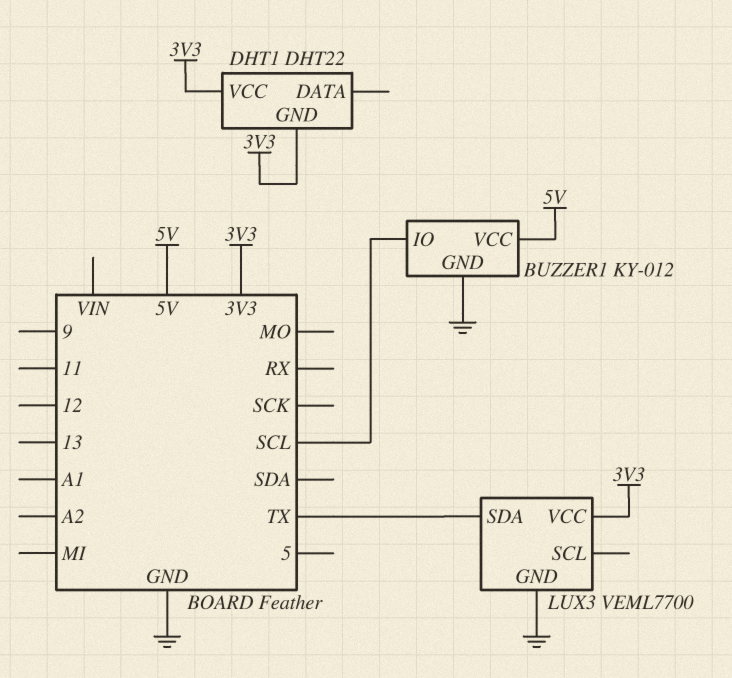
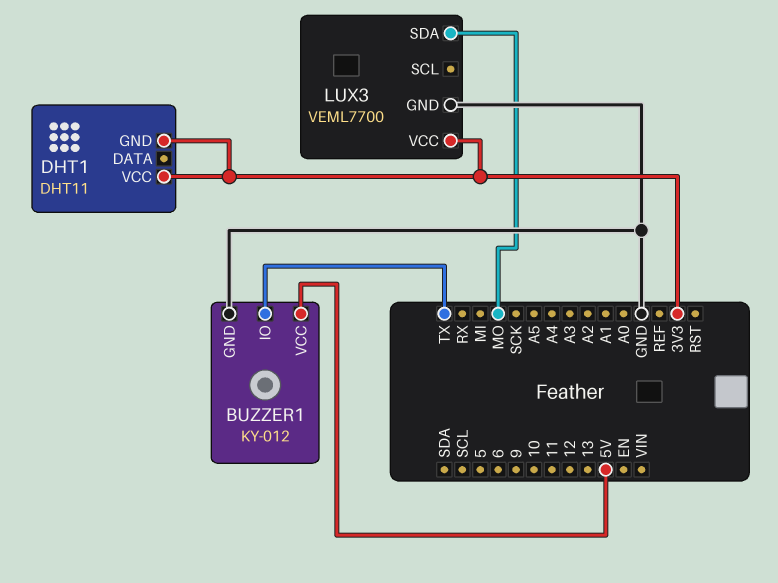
BUZZER1 pin IO: SCL -> TX
DHT1: DHT22 -> DHT11
LUX3 pin SDA: TX -> MO

